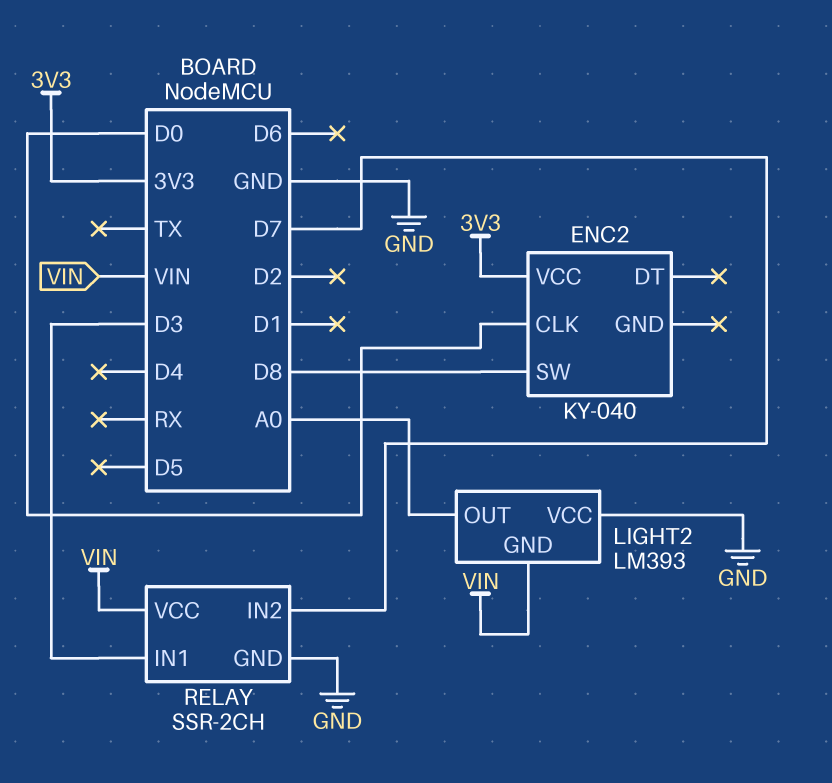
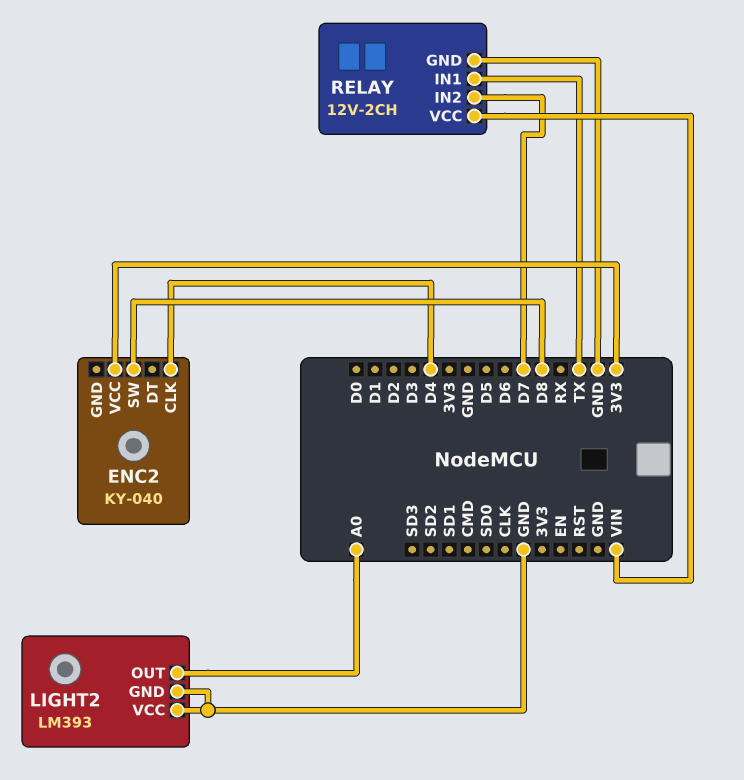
ENC2 pin CLK: D0 -> D4
LIGHT2 pin GND: VIN -> GND
RELAY: SSR-2CH -> 12V-2CH
RELAY pin IN1: D3 -> TX

